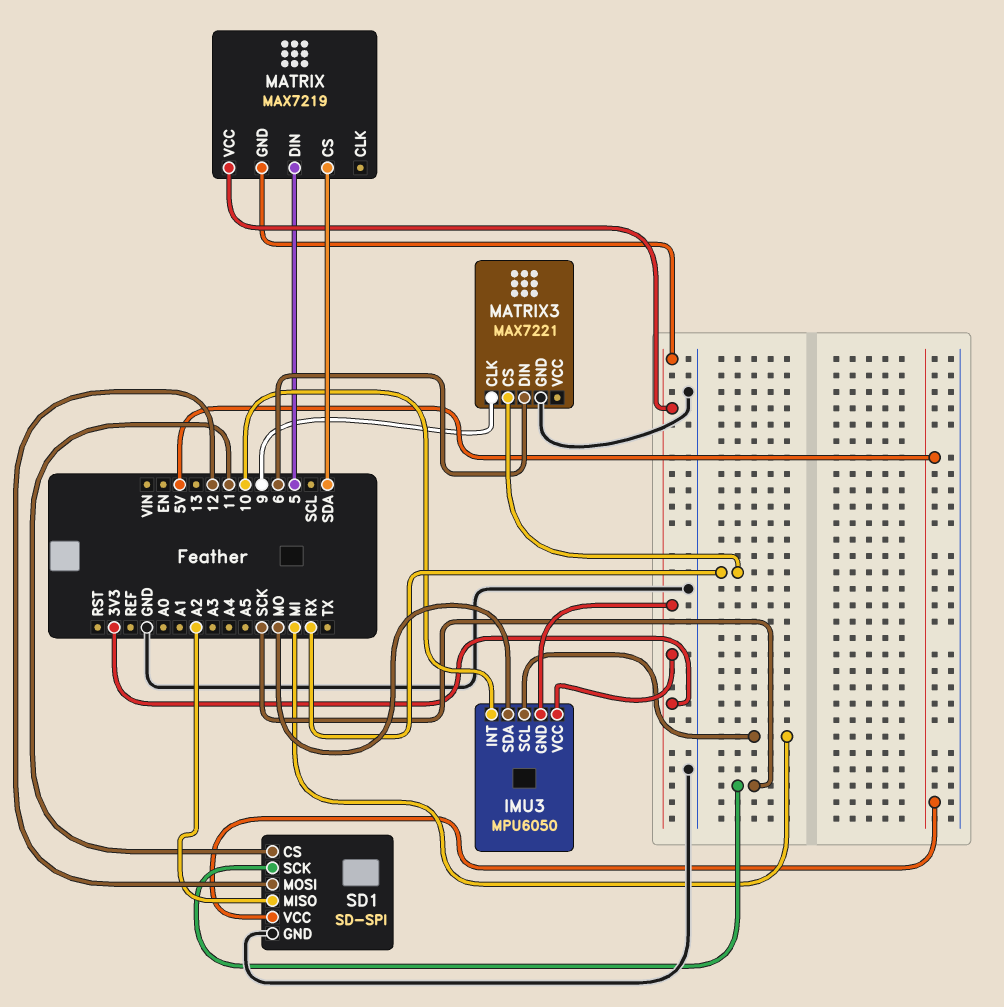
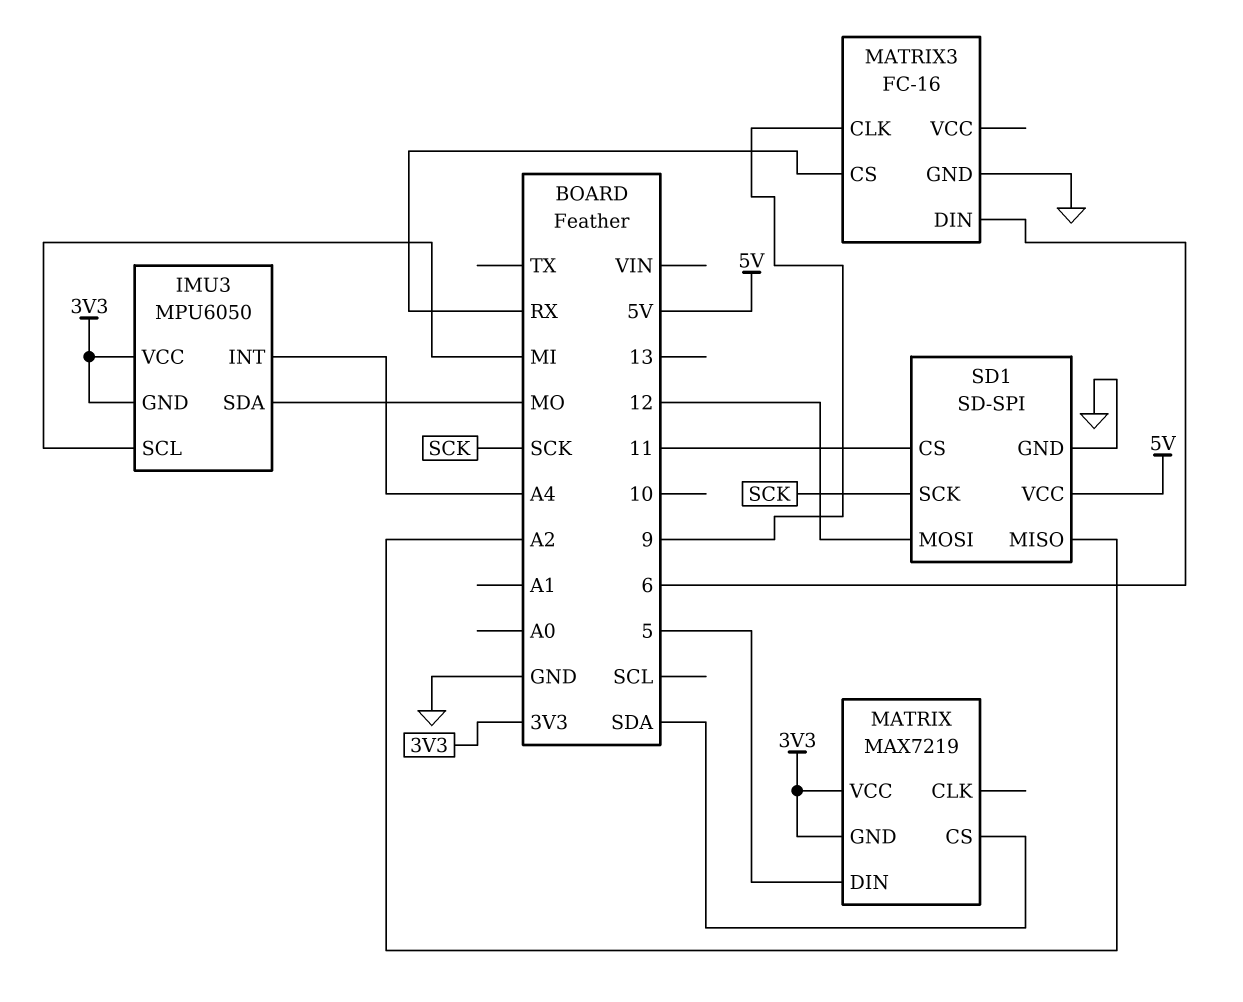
IMU3 pin INT: 10 -> A4
MATRIX3: MAX7221 -> FC-16

